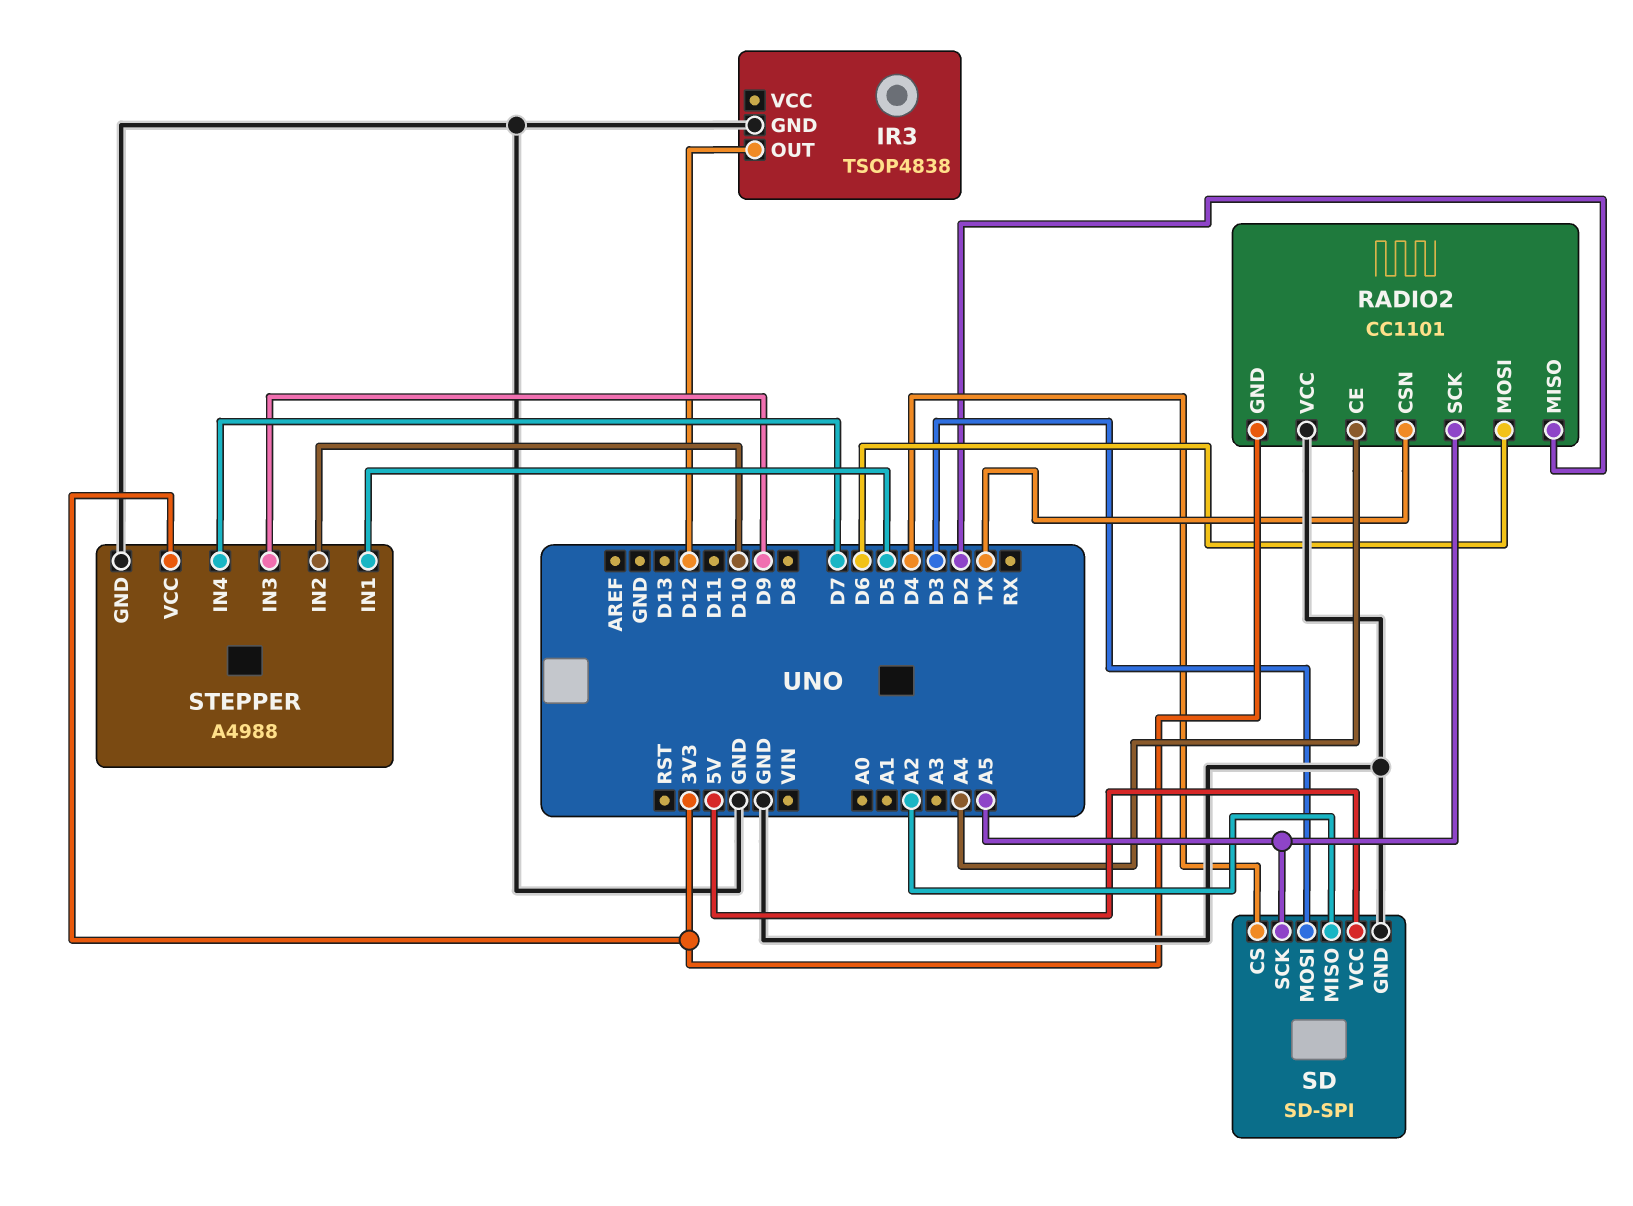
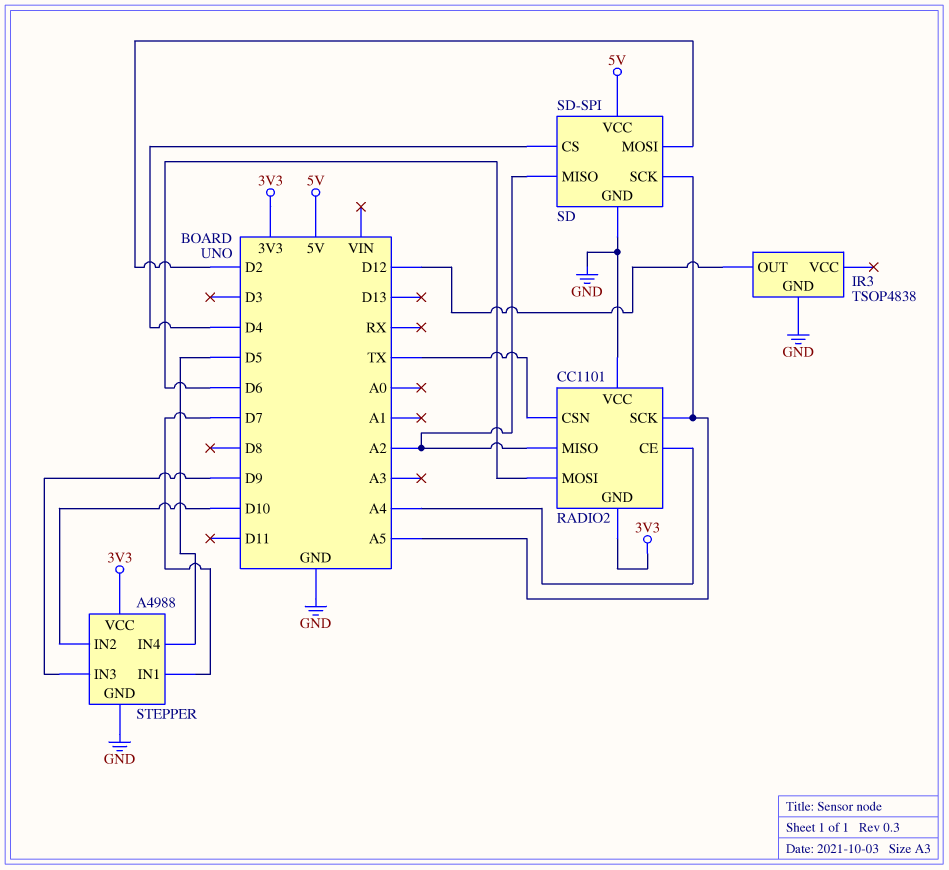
RADIO2 pin MISO: D2 -> A2
SD pin MOSI: D3 -> D2
STEPPER pin IN1: D5 -> D7
STEPPER pin IN4: D7 -> D5

